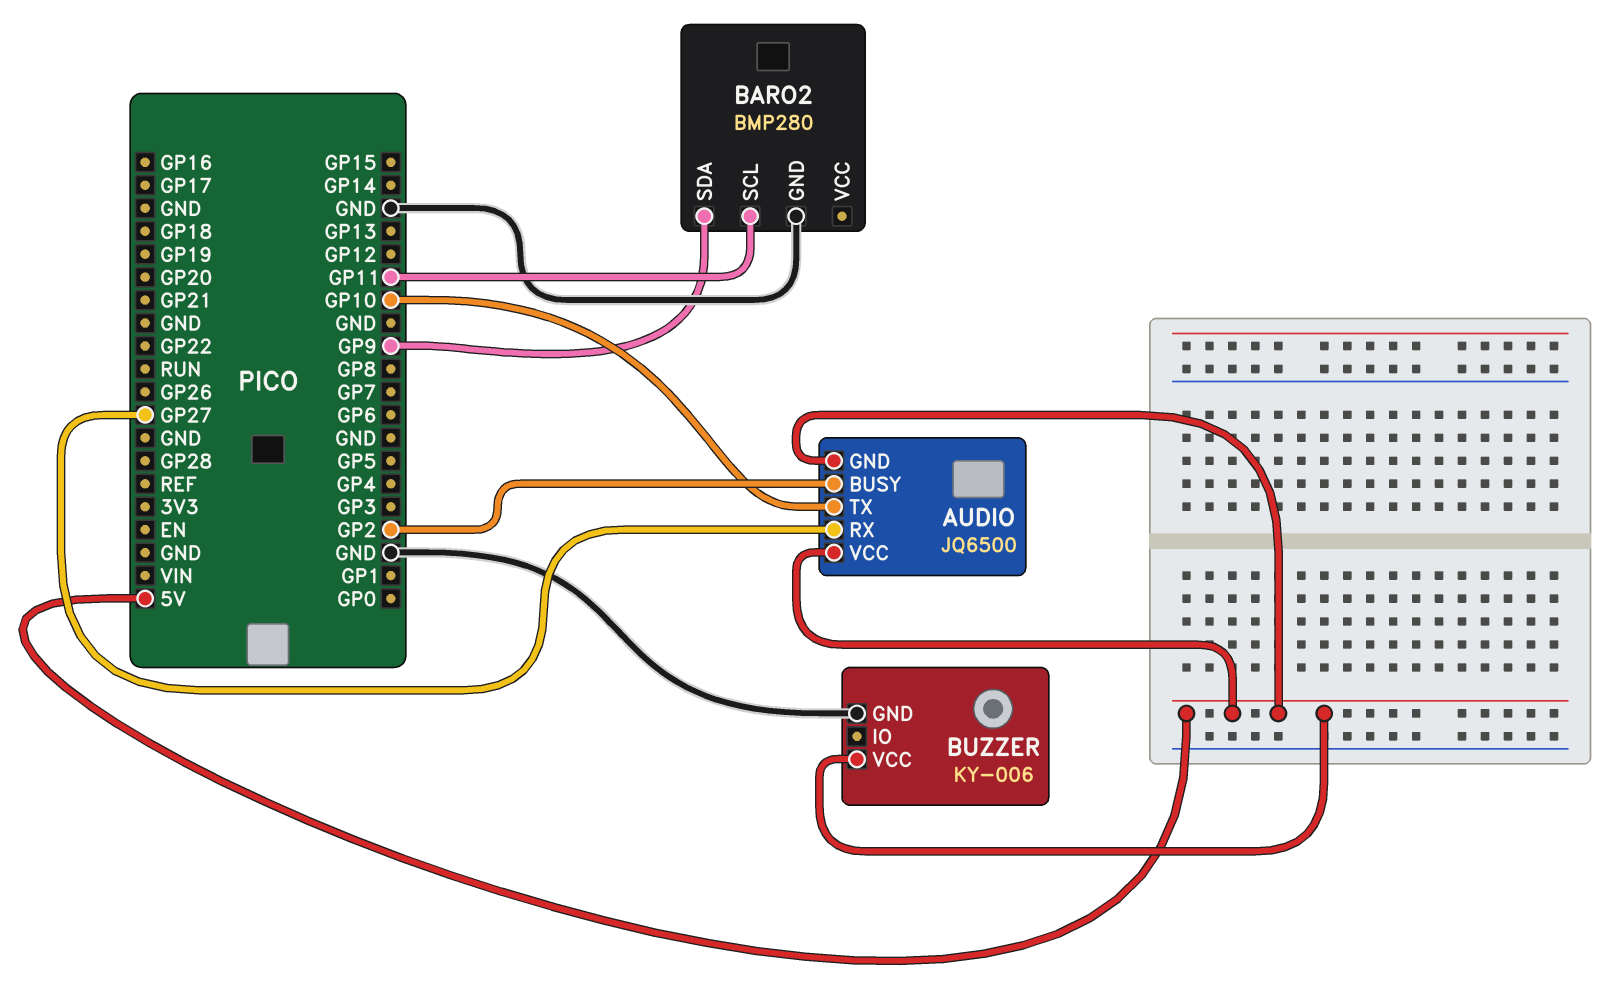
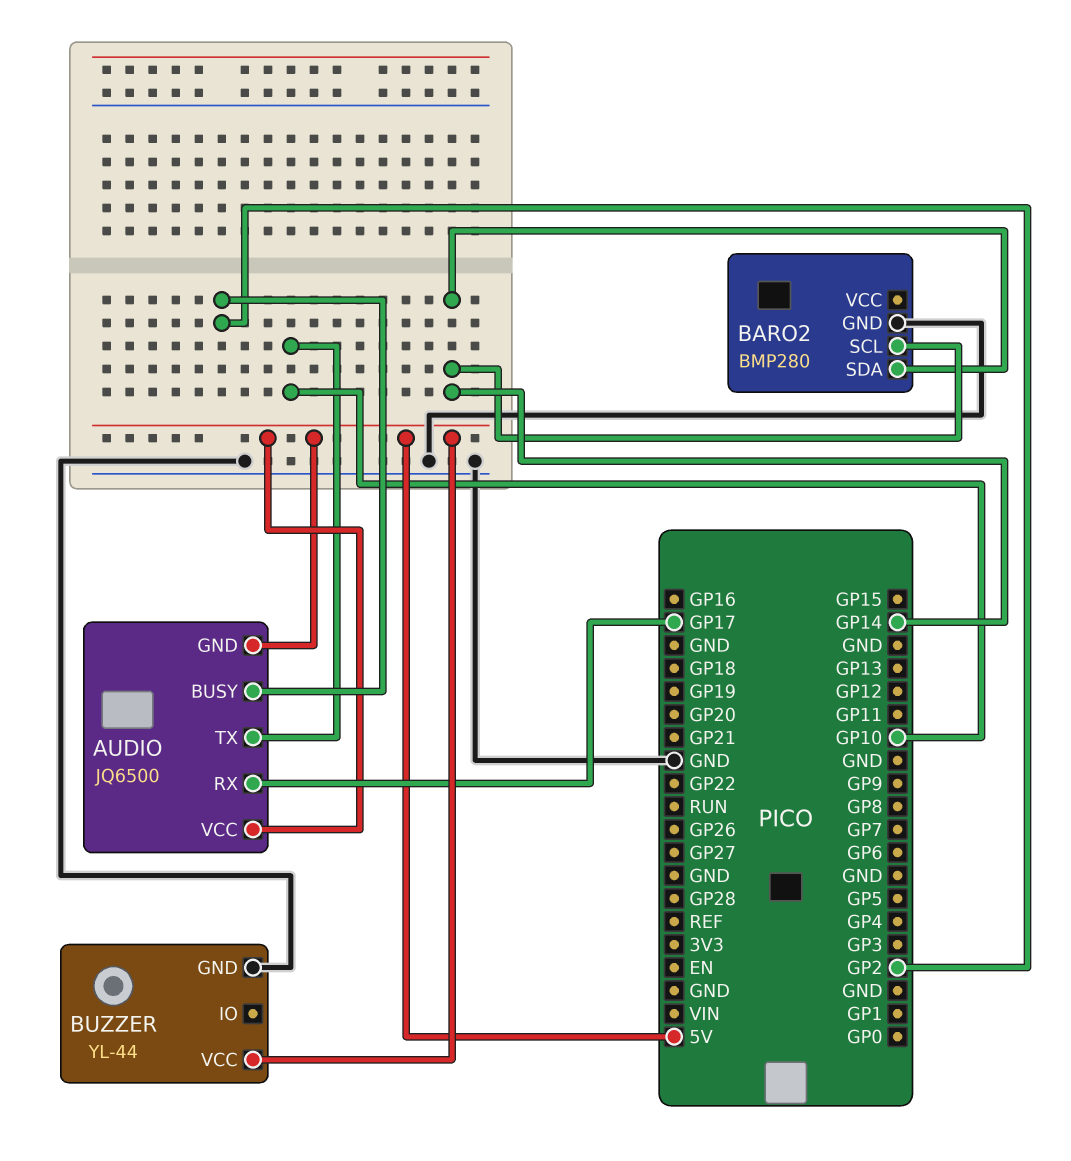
AUDIO pin RX: GP27 -> GP17
BARO2 pin SCL: GP11 -> GP14
BARO2 pin SDA: GP9 -> GP14
BUZZER: KY-006 -> YL-44

